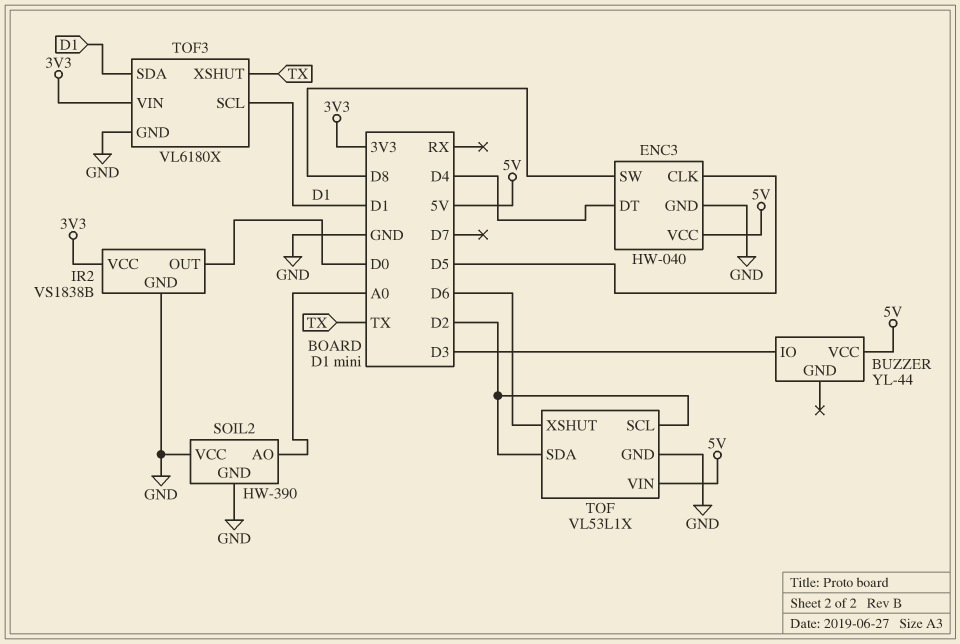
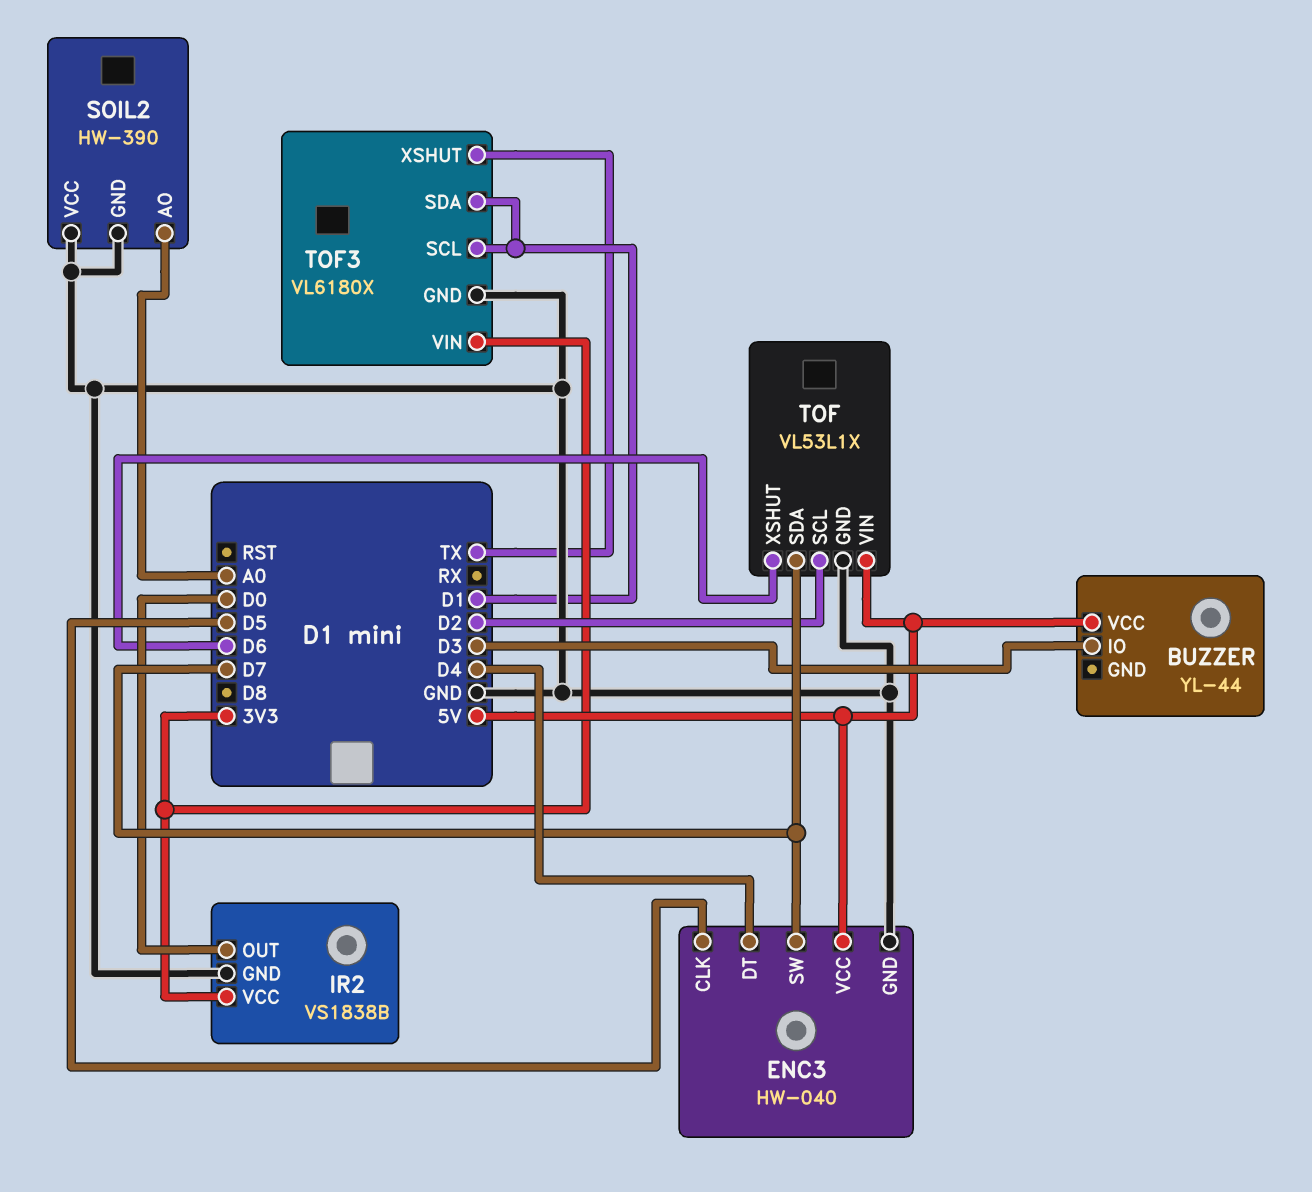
ENC3 pin SW: D8 -> D7
TOF pin SDA: D2 -> D7

